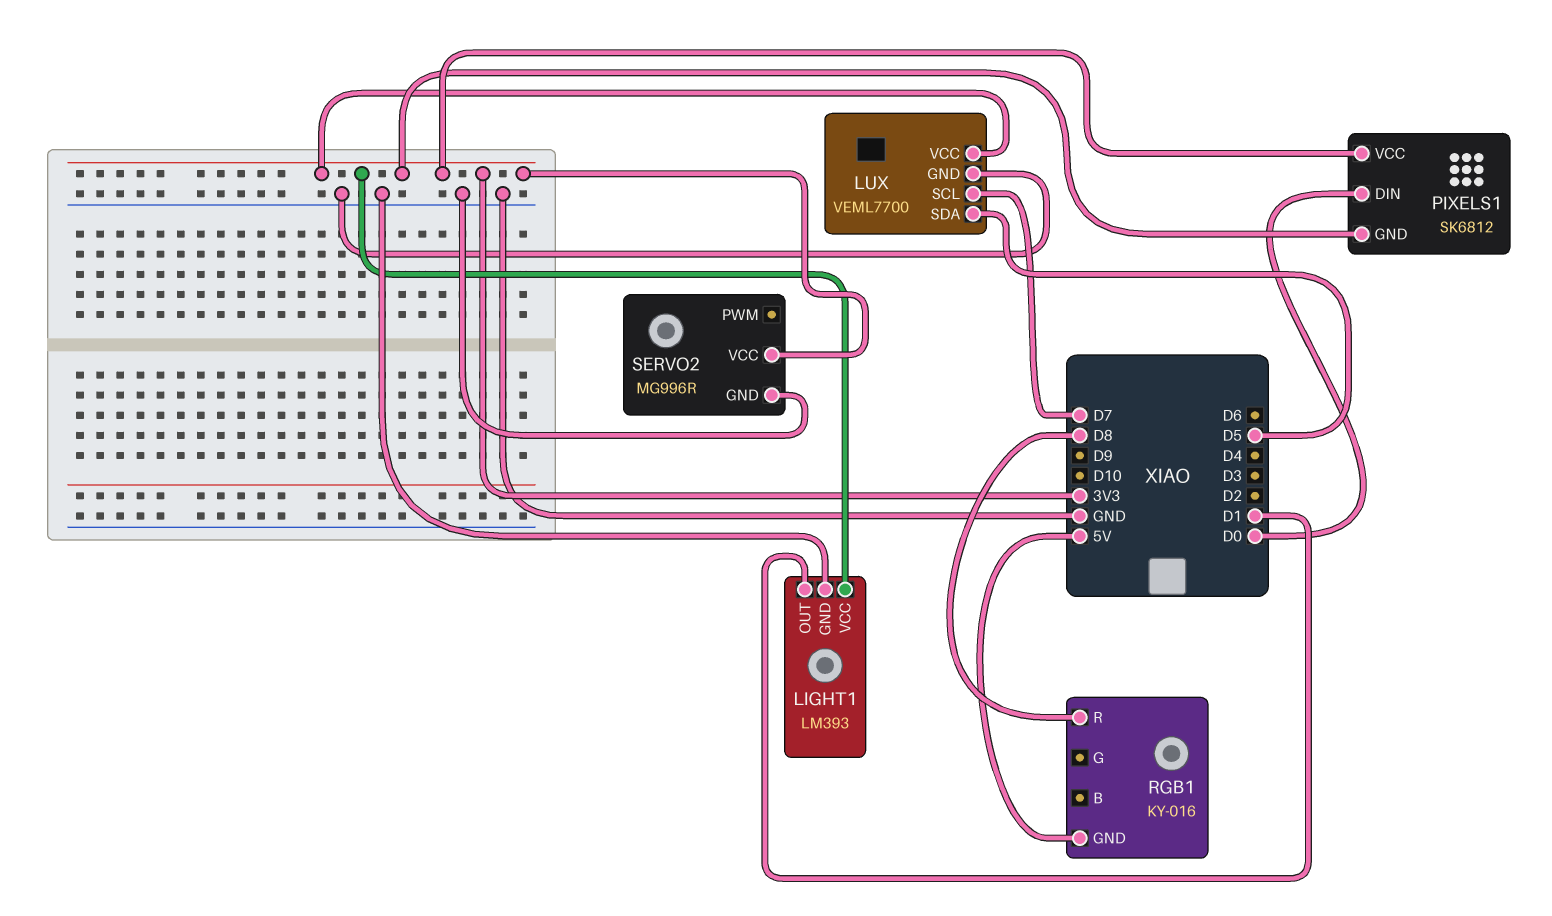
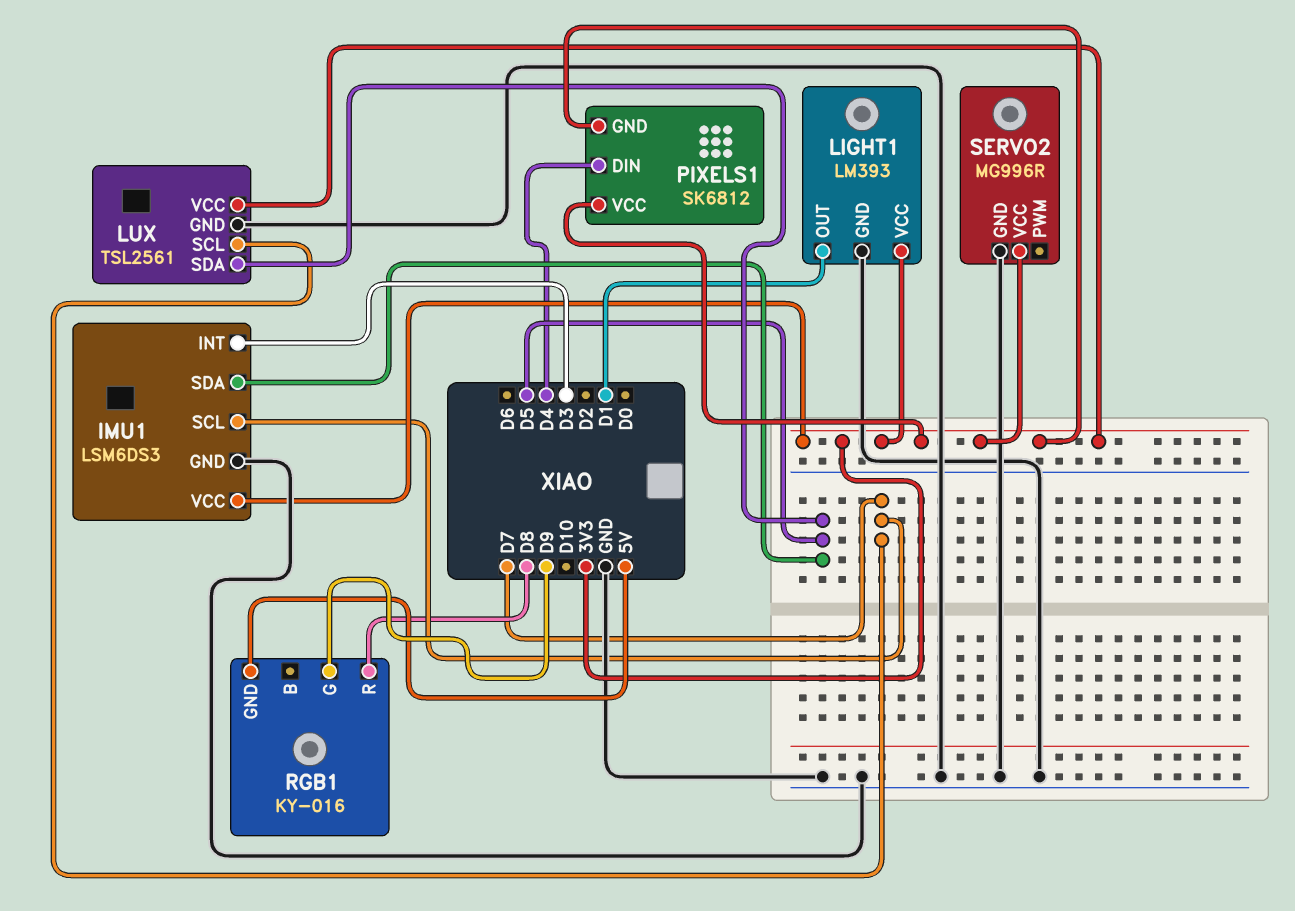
IMU1: none -> LSM6DS3
IMU1 pin GND: none -> GND
IMU1 pin INT: none -> D3
IMU1 pin SCL: none -> D7
IMU1 pin SDA: none -> D5
IMU1 pin VCC: none -> 3V3
LUX: VEML7700 -> TSL2561
PIXELS1 pin DIN: D0 -> D4
RGB1 pin G: none -> D9

